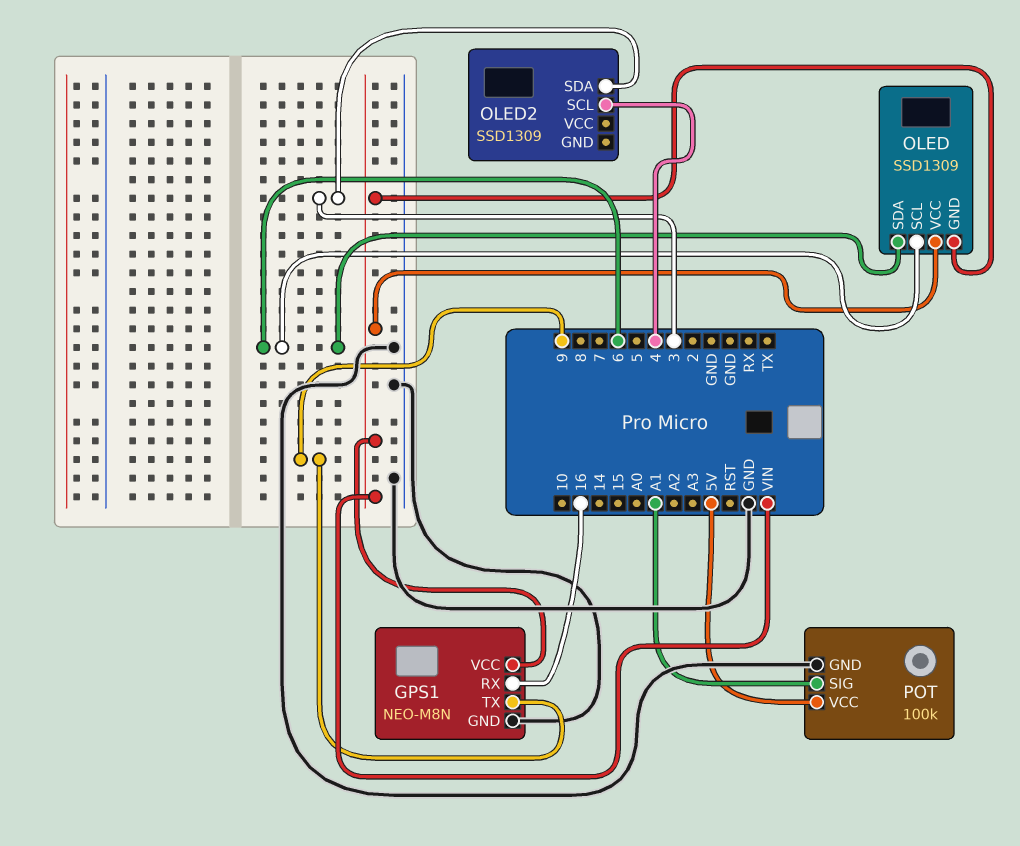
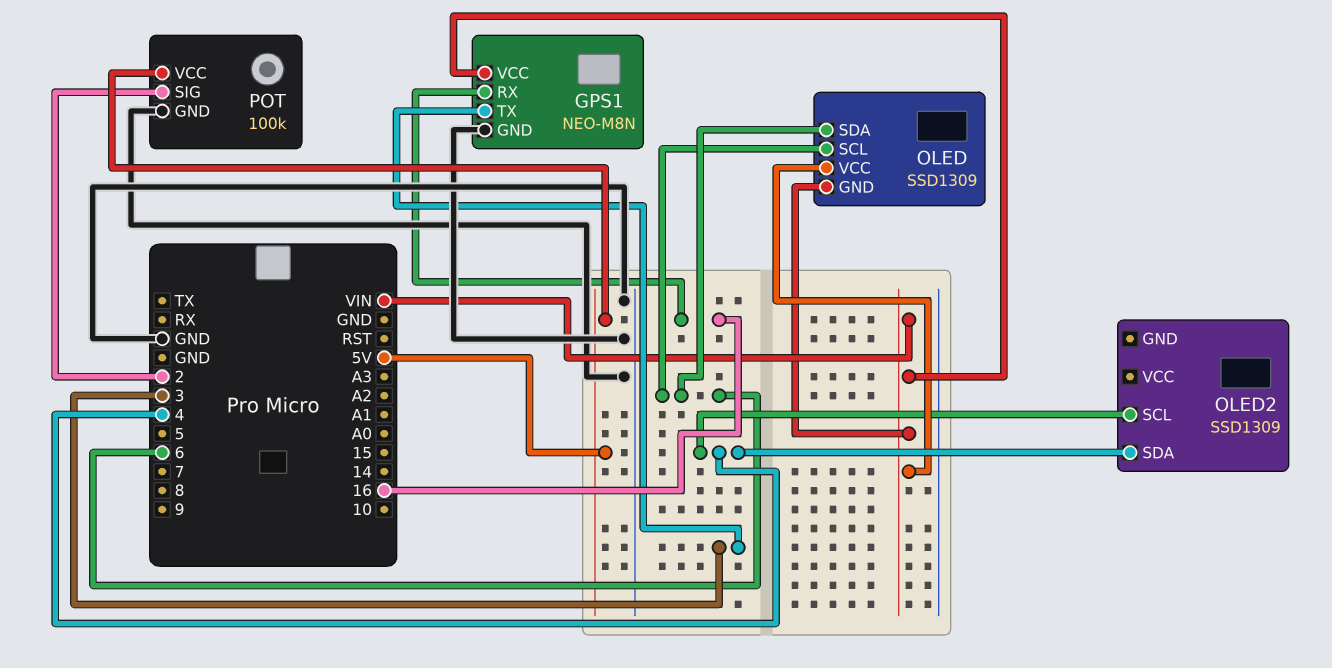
GPS1 pin TX: 9 -> 3
OLED2 pin SDA: 3 -> 4
POT pin SIG: A1 -> 2

